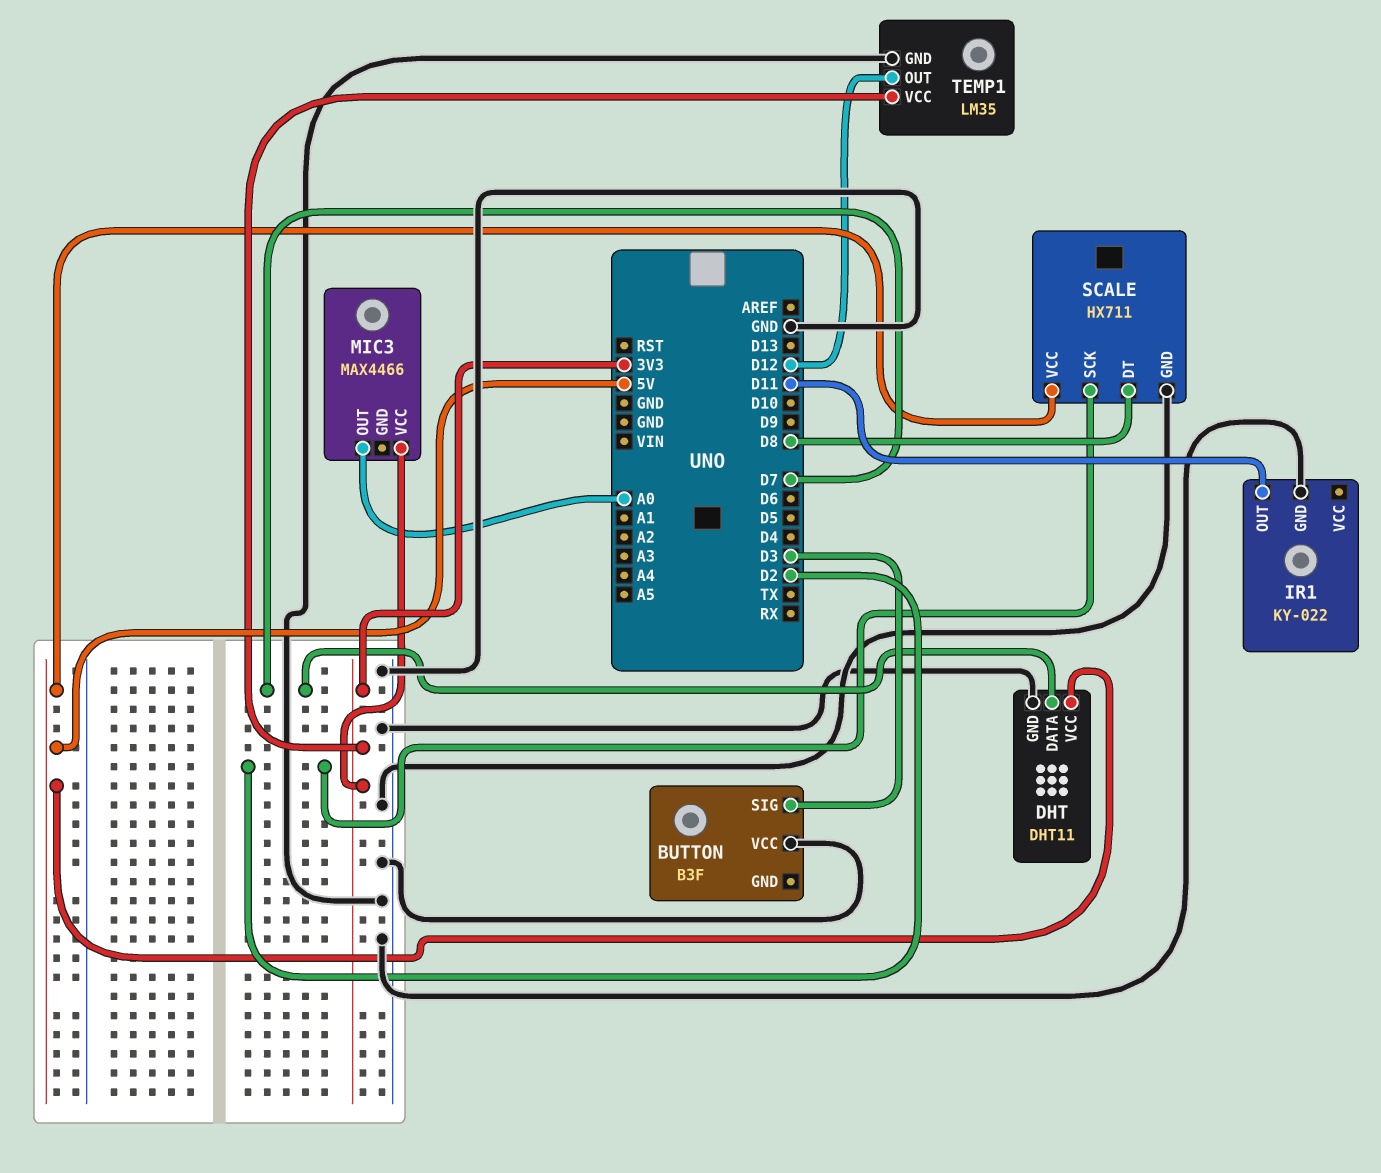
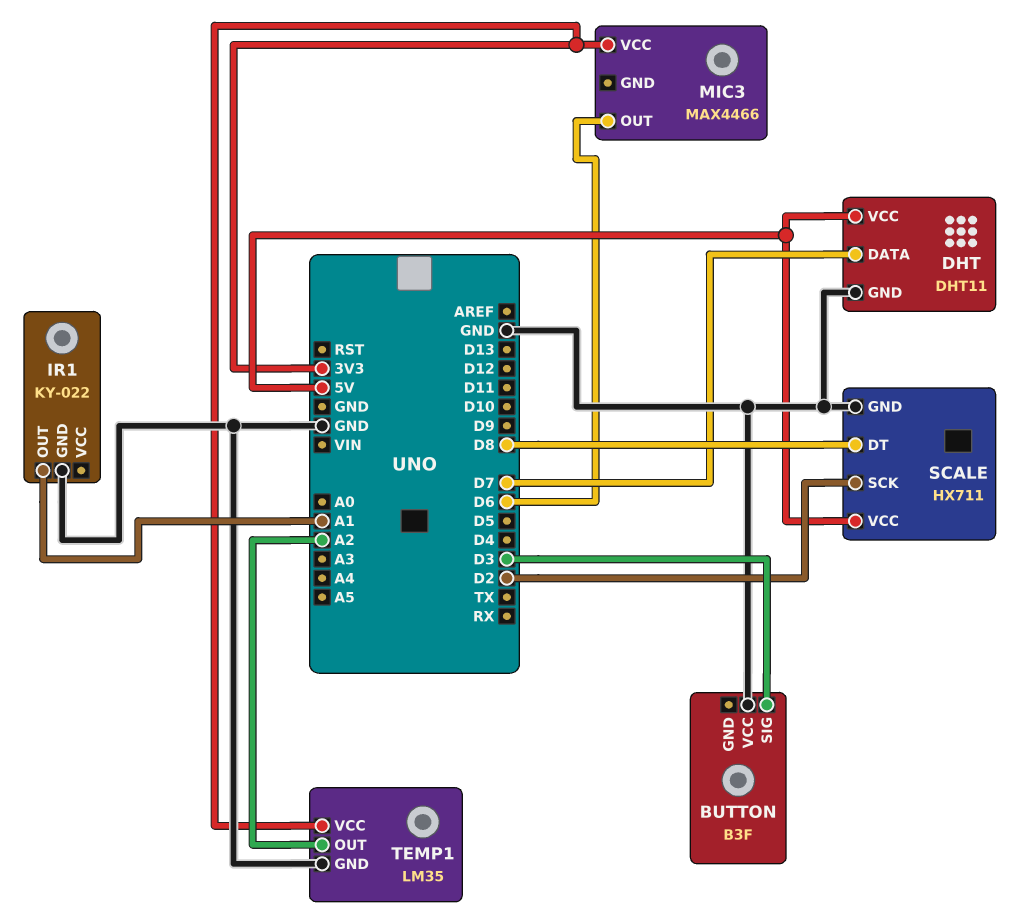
IR1 pin OUT: D11 -> A1
MIC3 pin OUT: A0 -> D6
TEMP1 pin OUT: D12 -> A2

